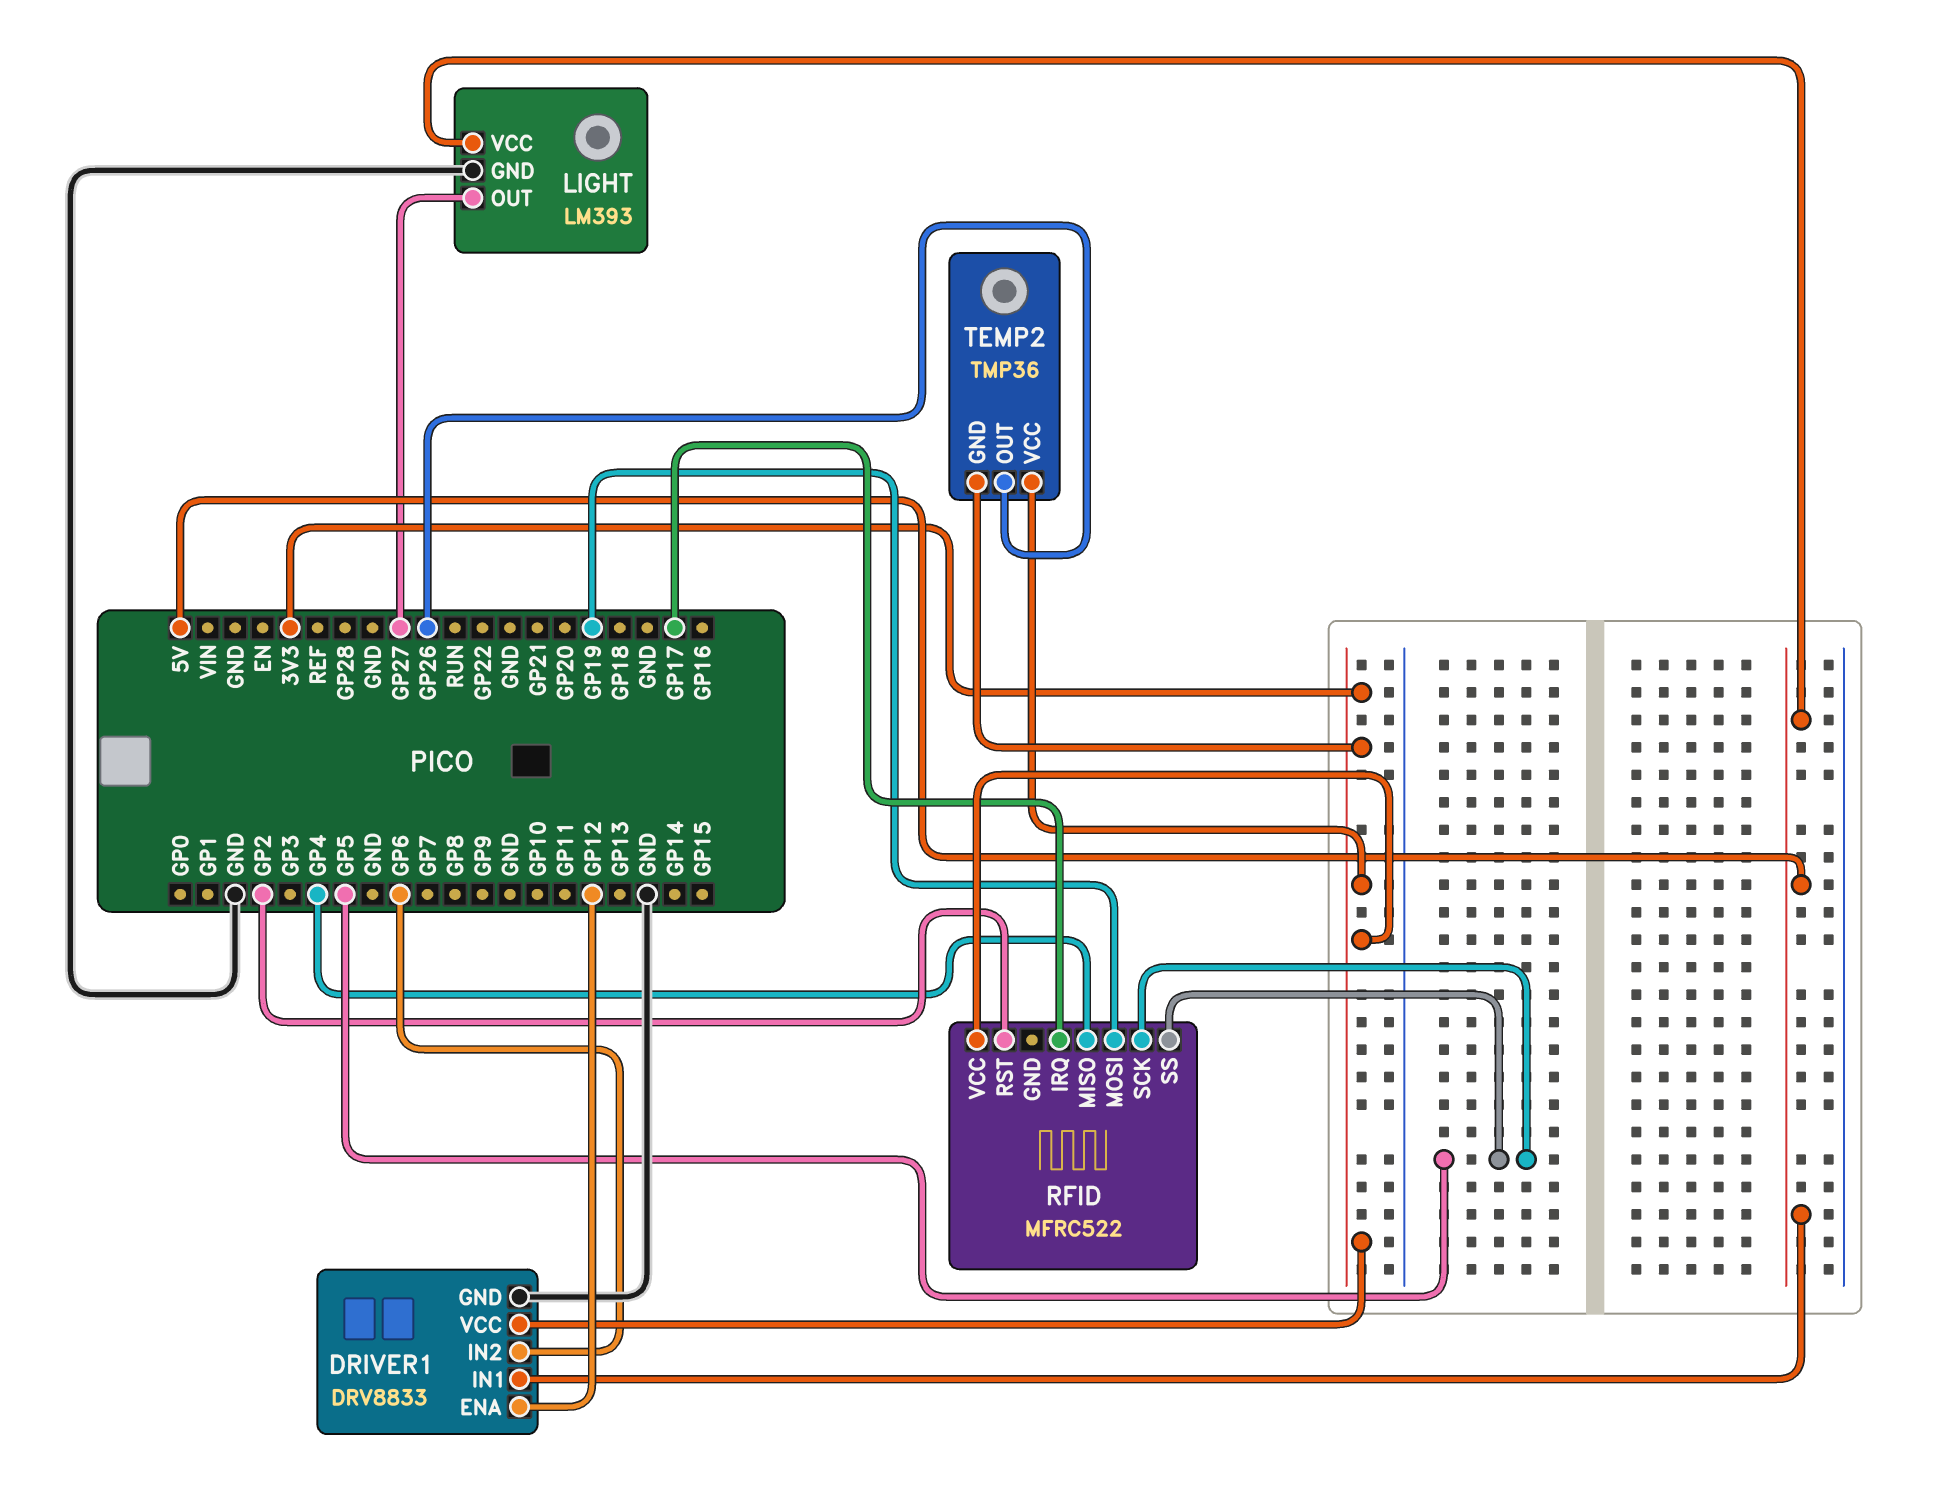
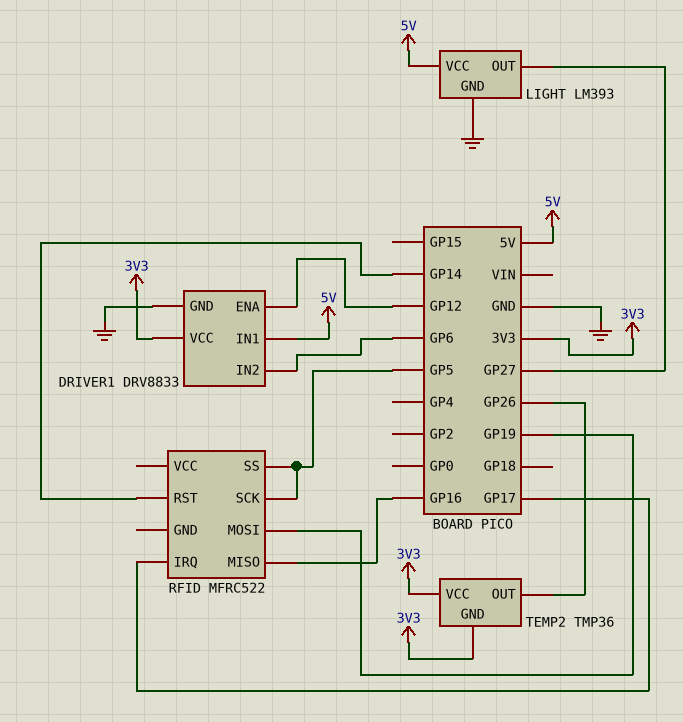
RFID pin MISO: GP4 -> GP16
RFID pin RST: GP2 -> GP14
RFID pin VCC: 3V3 -> none

